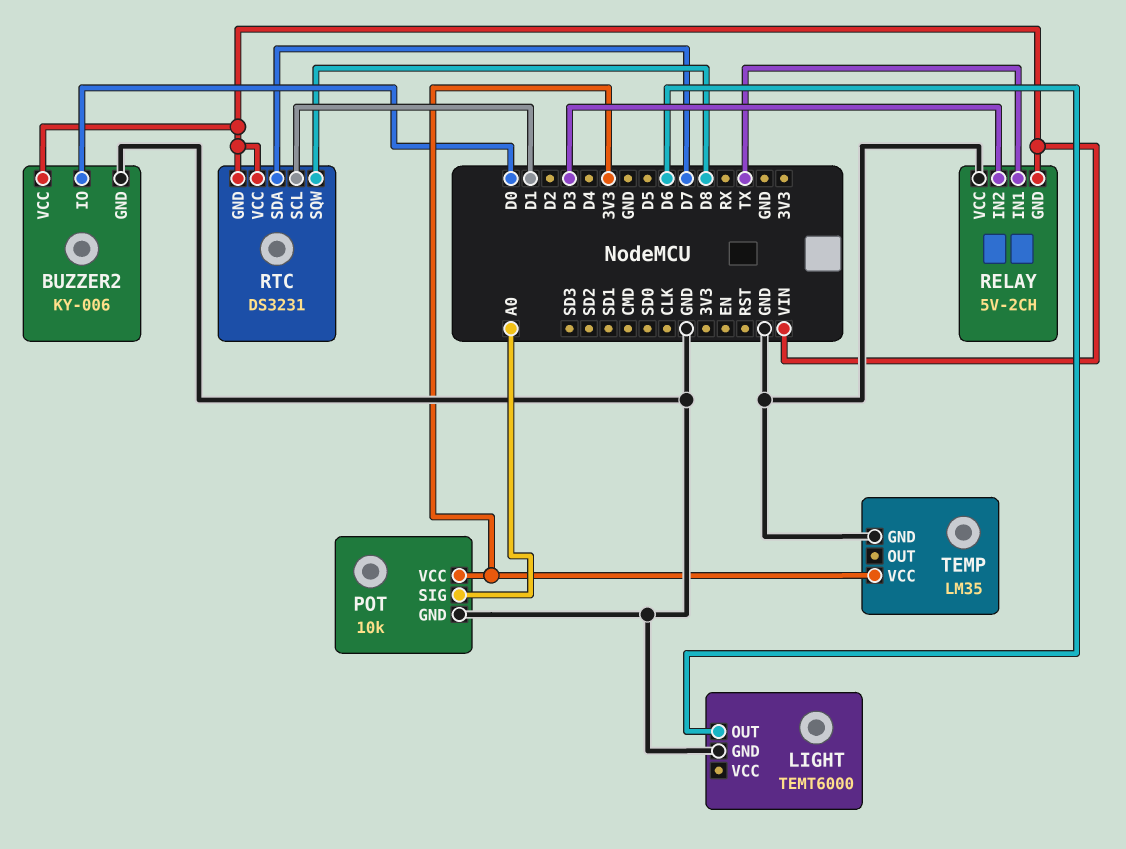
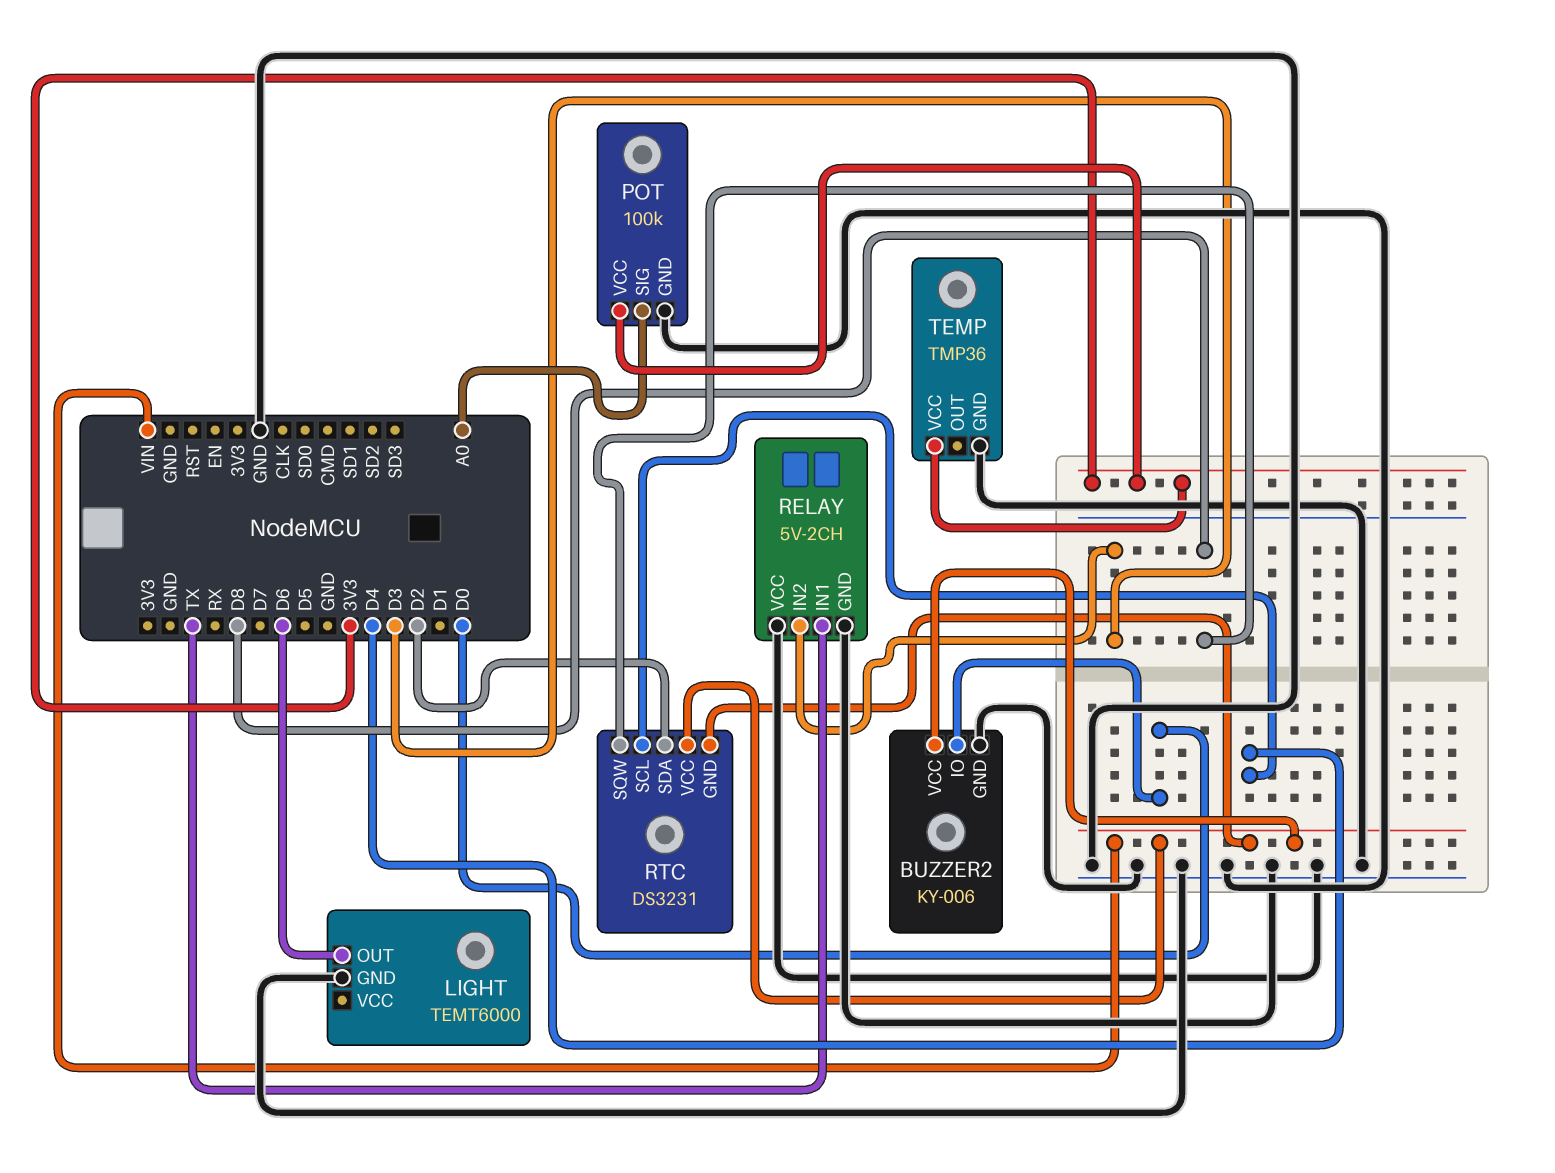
POT: 10k -> 100k
RELAY pin GND: VIN -> GND
RTC pin SCL: D1 -> D4
RTC pin SDA: D7 -> D2
TEMP: LM35 -> TMP36

